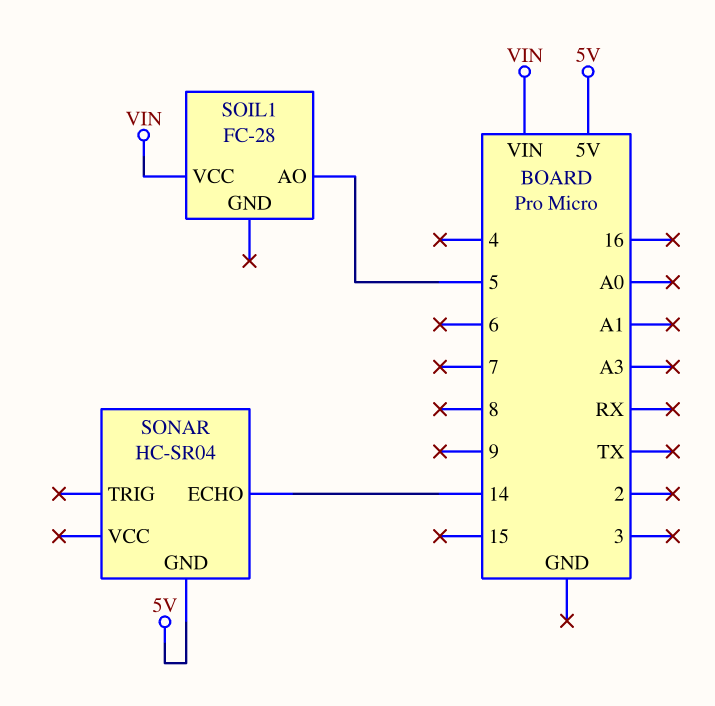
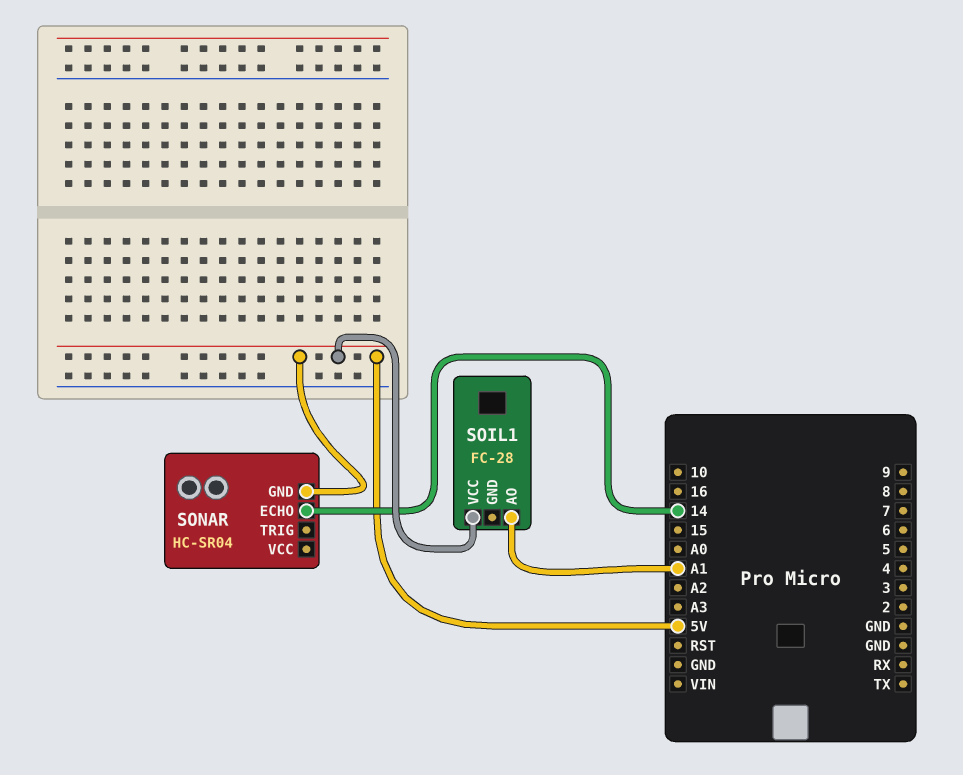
SOIL1 pin AO: 5 -> A1
SOIL1 pin VCC: VIN -> 5V

